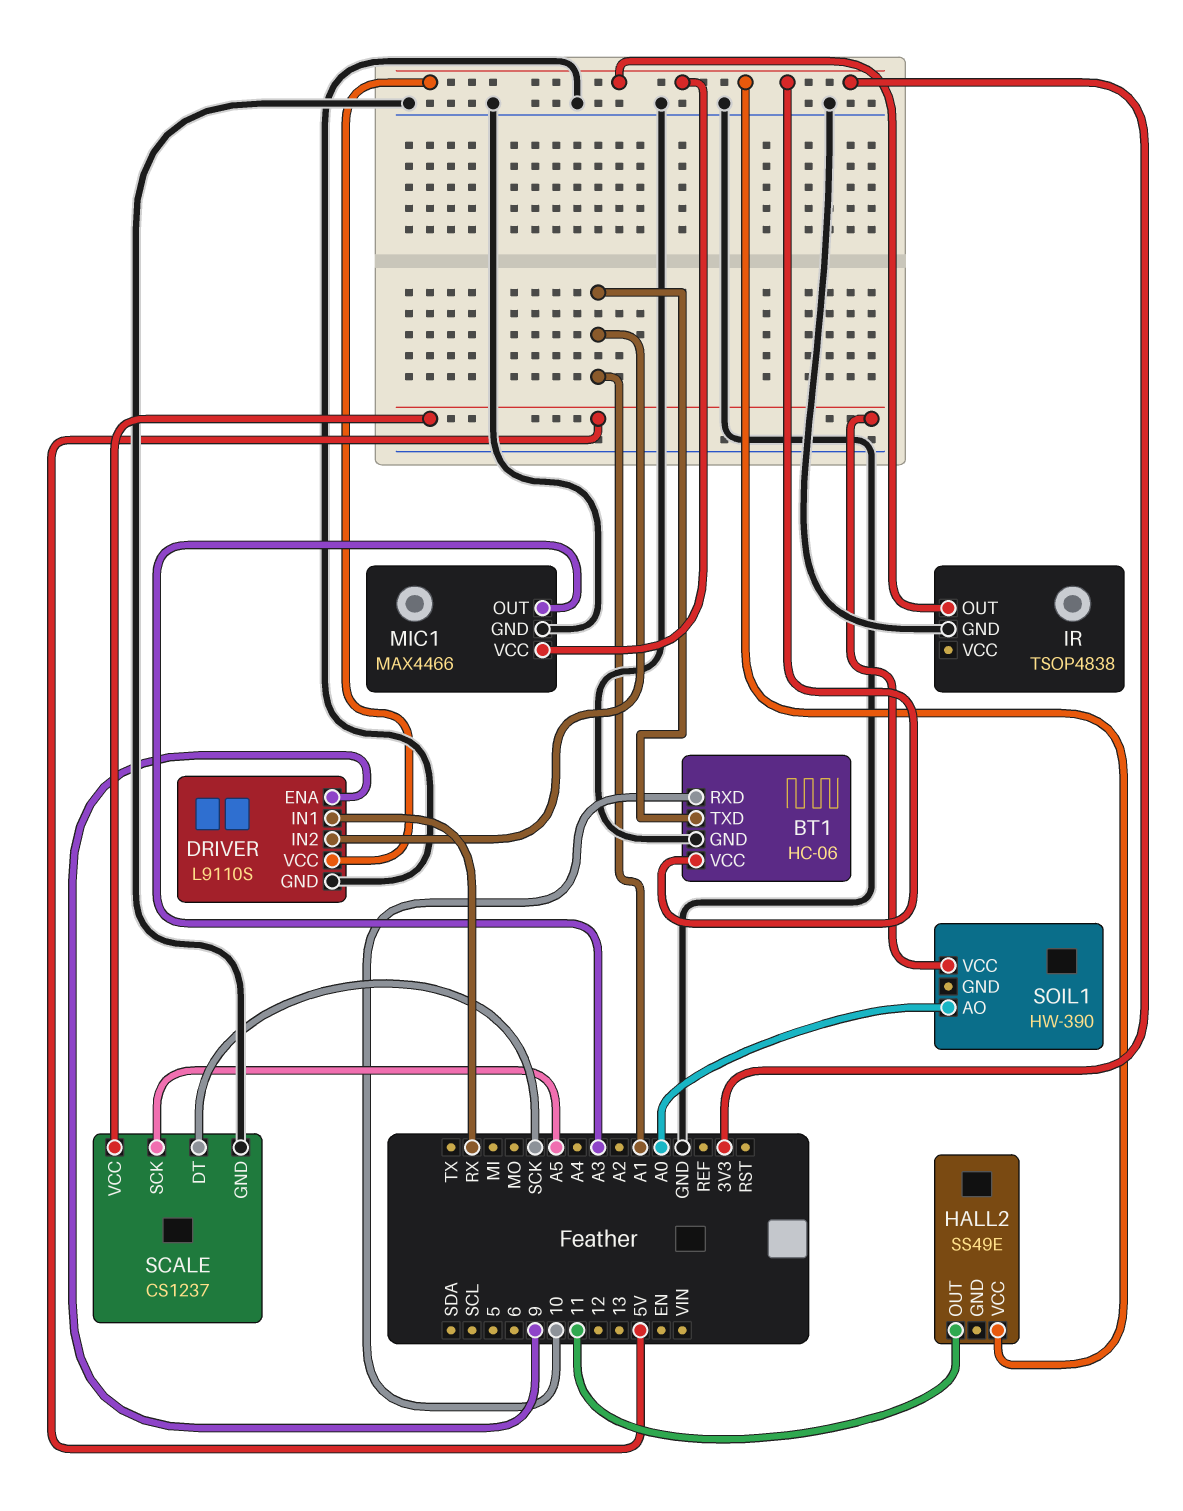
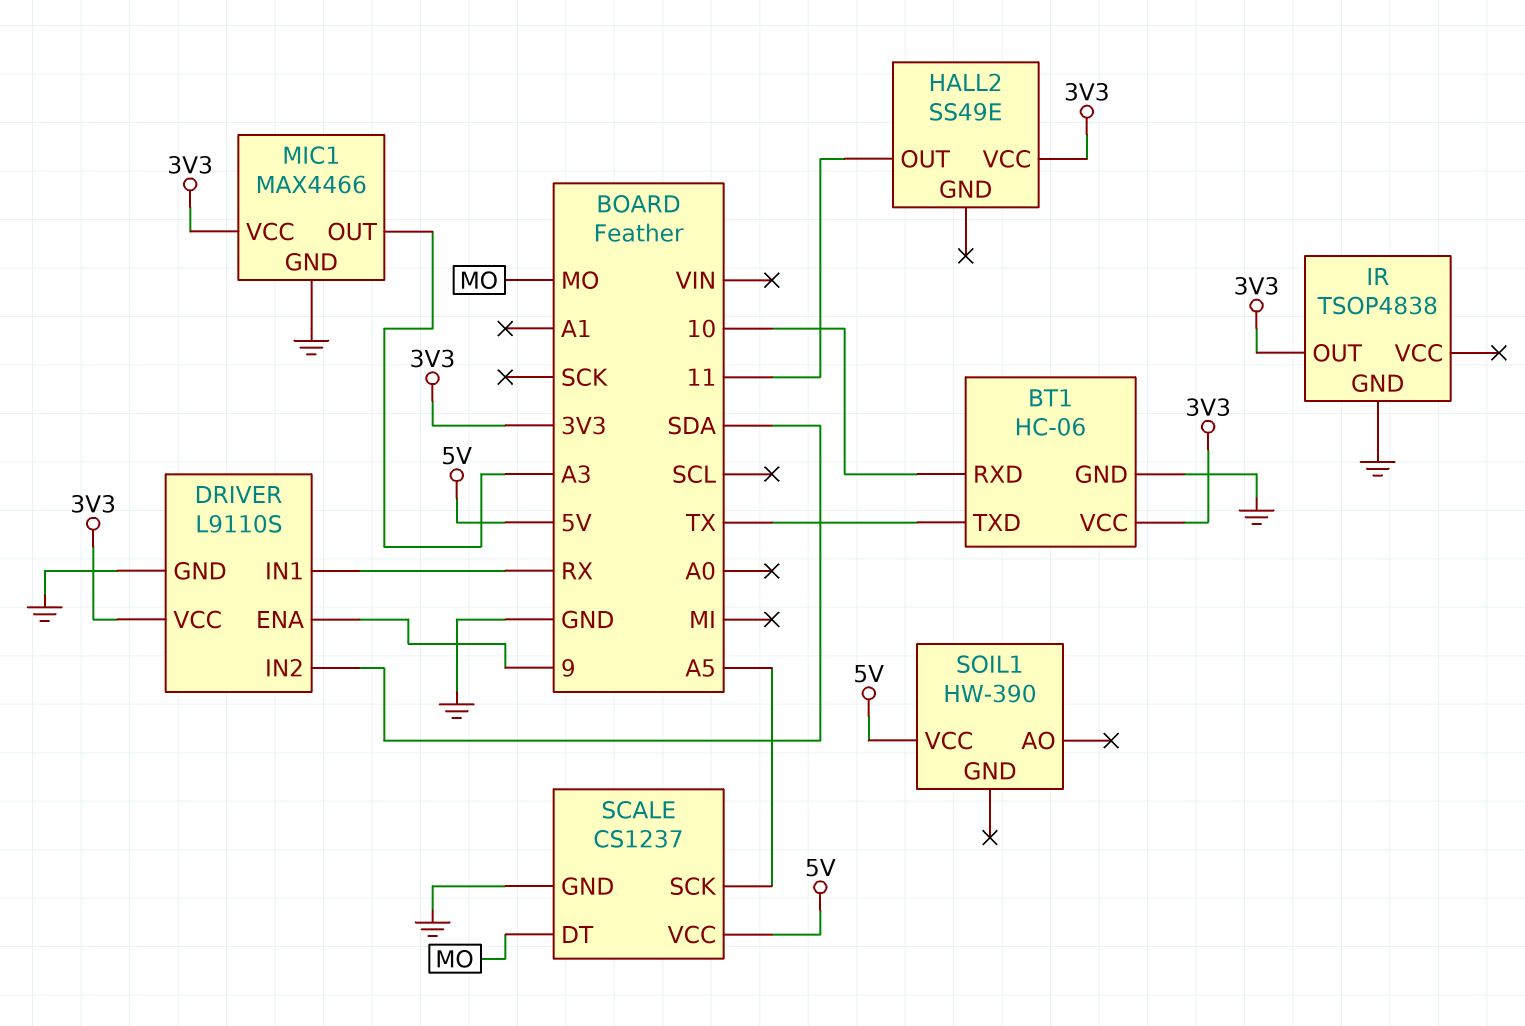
BT1 pin TXD: A1 -> TX
DRIVER pin IN2: A1 -> SDA
SCALE pin DT: SCK -> MO
SOIL1 pin AO: A0 -> none

